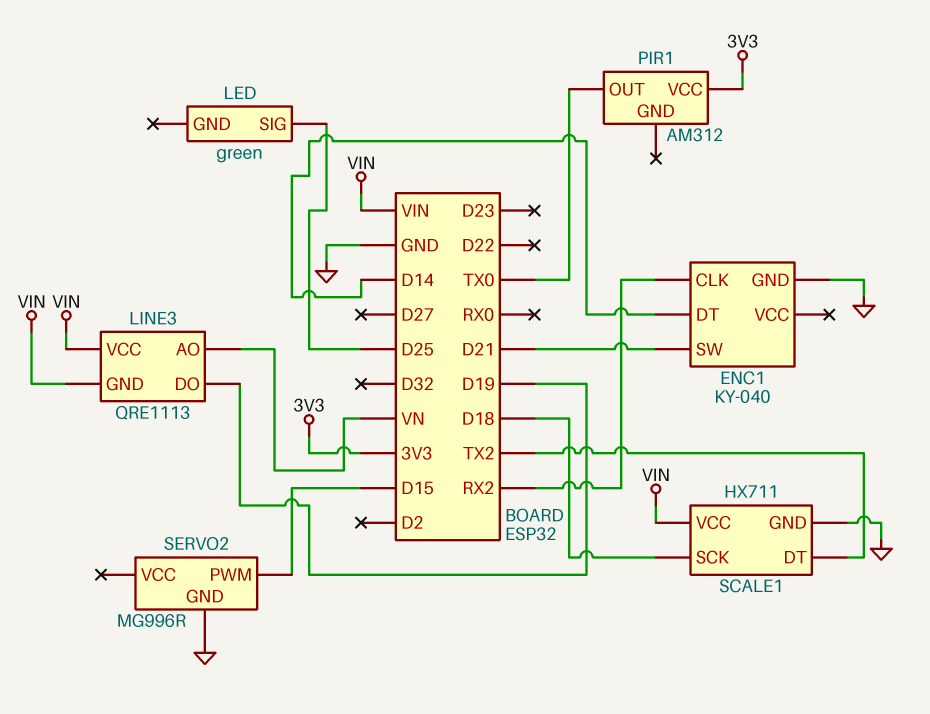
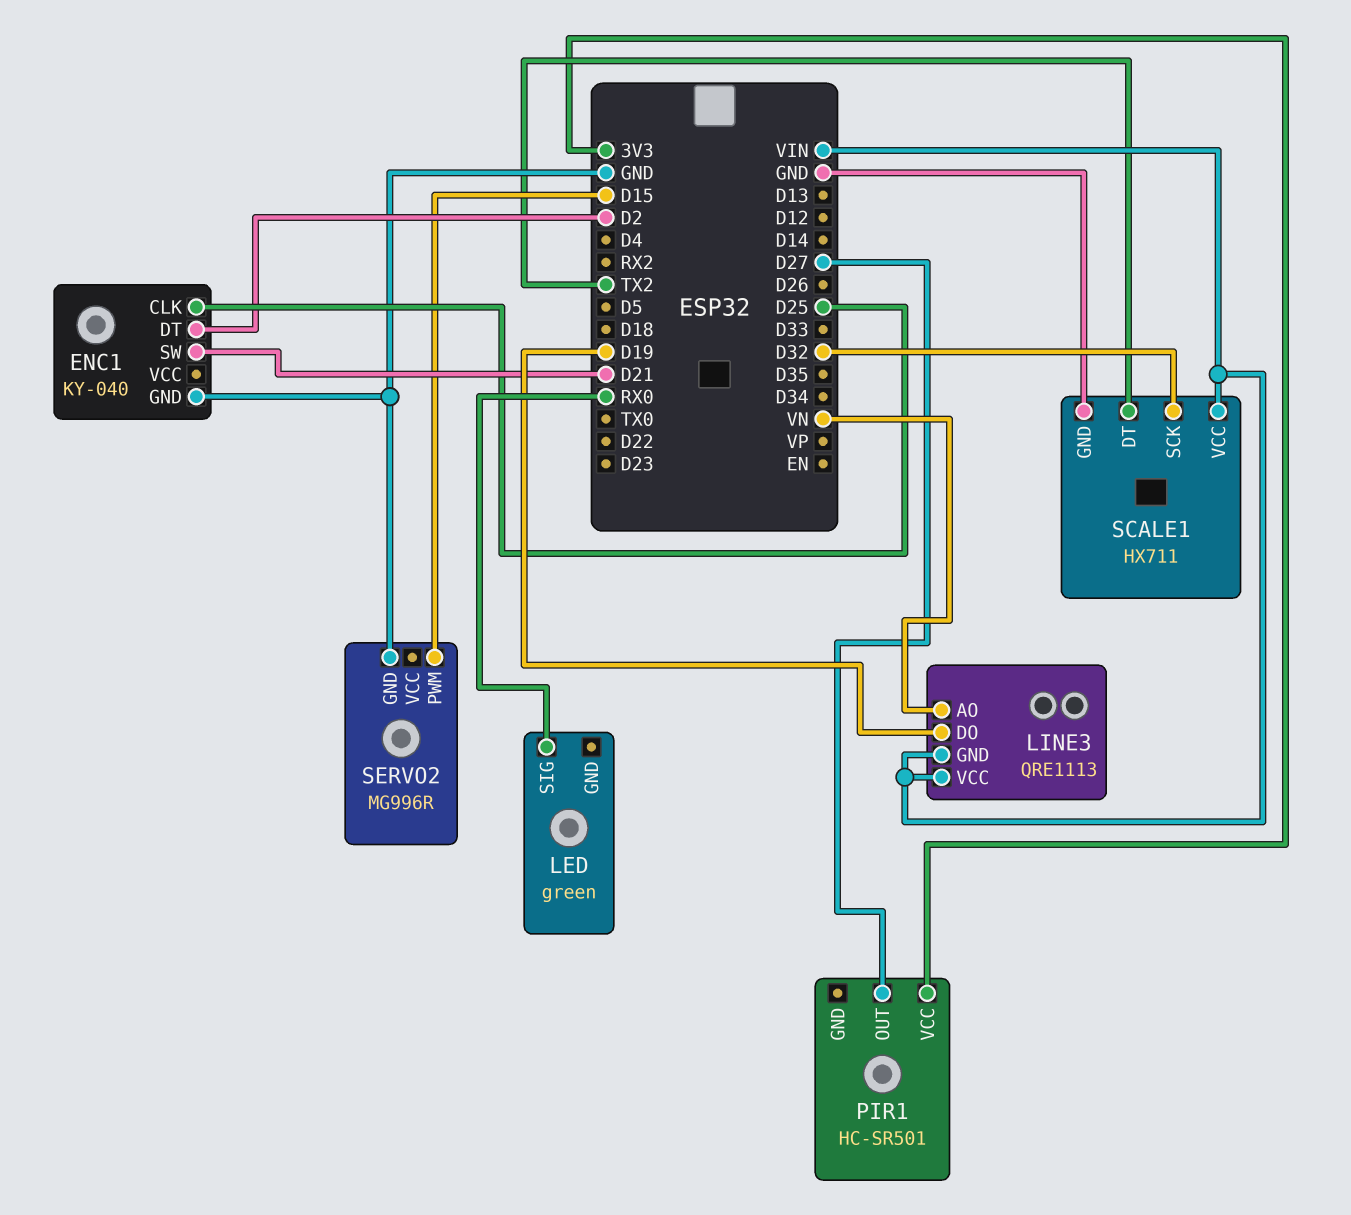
ENC1 pin CLK: RX2 -> D25
ENC1 pin DT: D14 -> D2
LED pin SIG: D25 -> RX0
PIR1: AM312 -> HC-SR501
PIR1 pin OUT: TX0 -> D27
SCALE1 pin SCK: D18 -> D32

